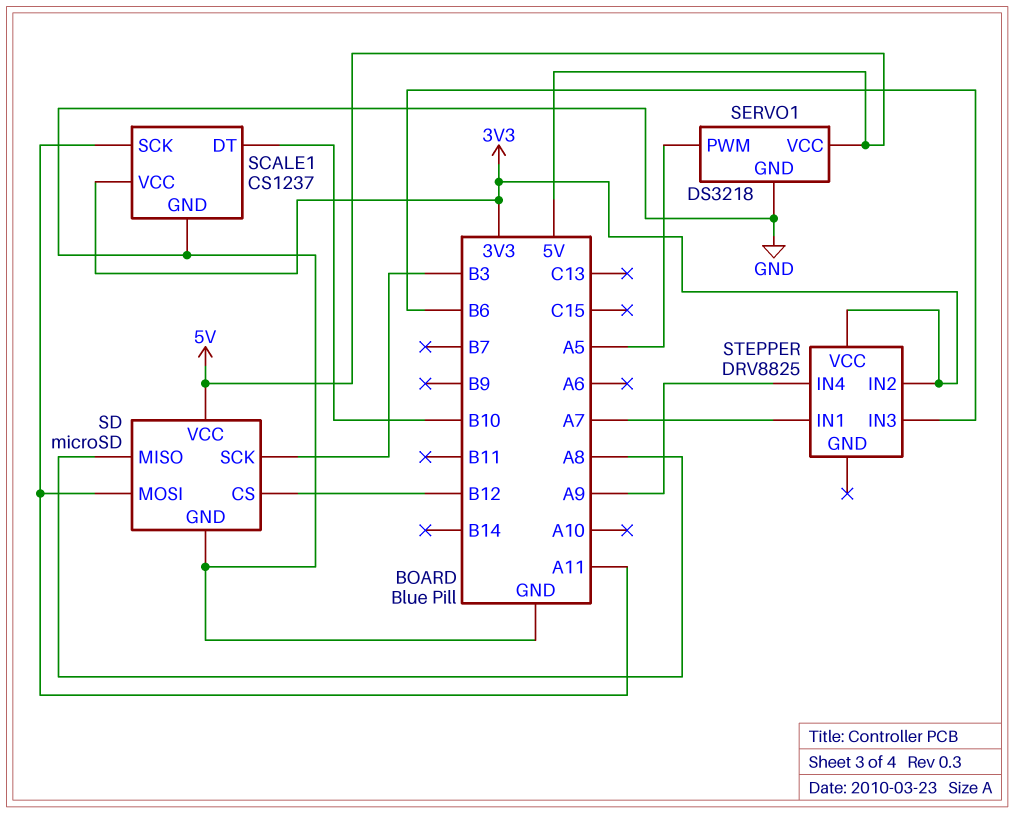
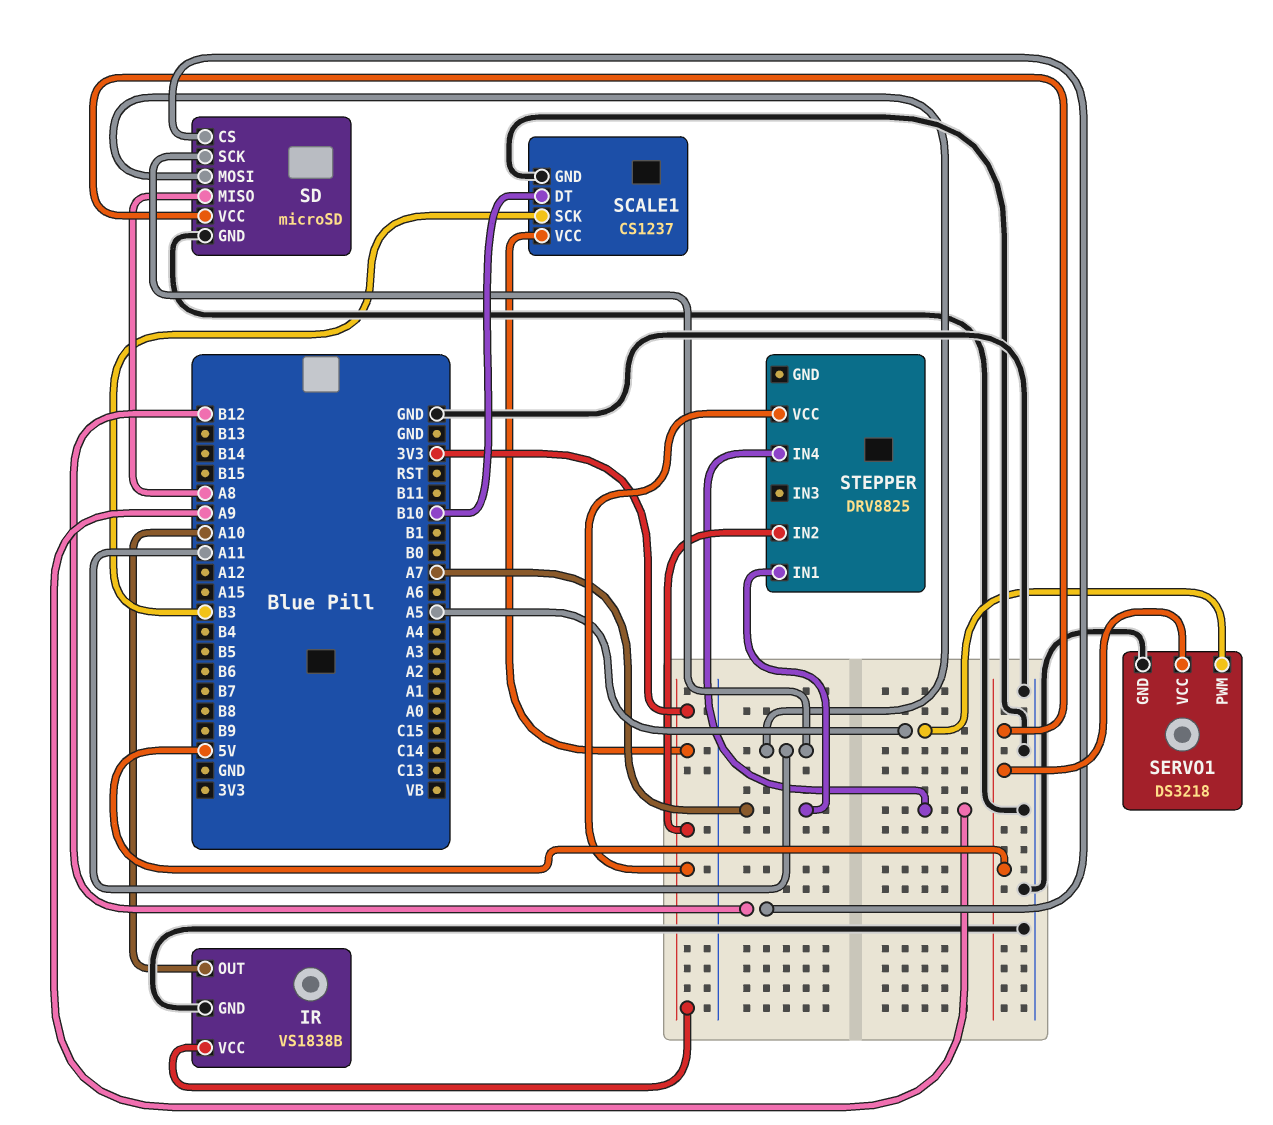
IR: none -> VS1838B
IR pin GND: none -> GND
IR pin OUT: none -> A10
IR pin VCC: none -> 3V3
SCALE1 pin SCK: A11 -> B3
SD pin SCK: B3 -> A11
STEPPER pin IN3: B6 -> none

